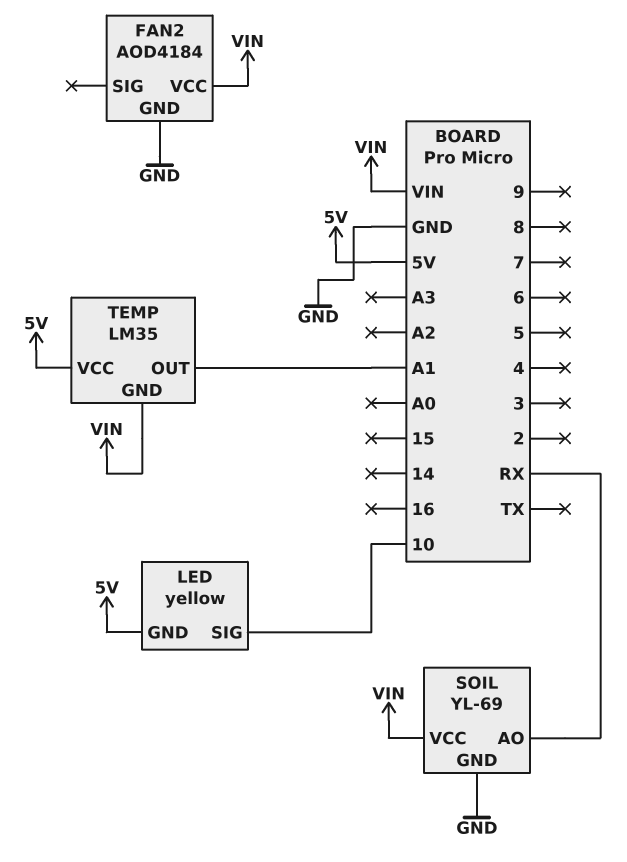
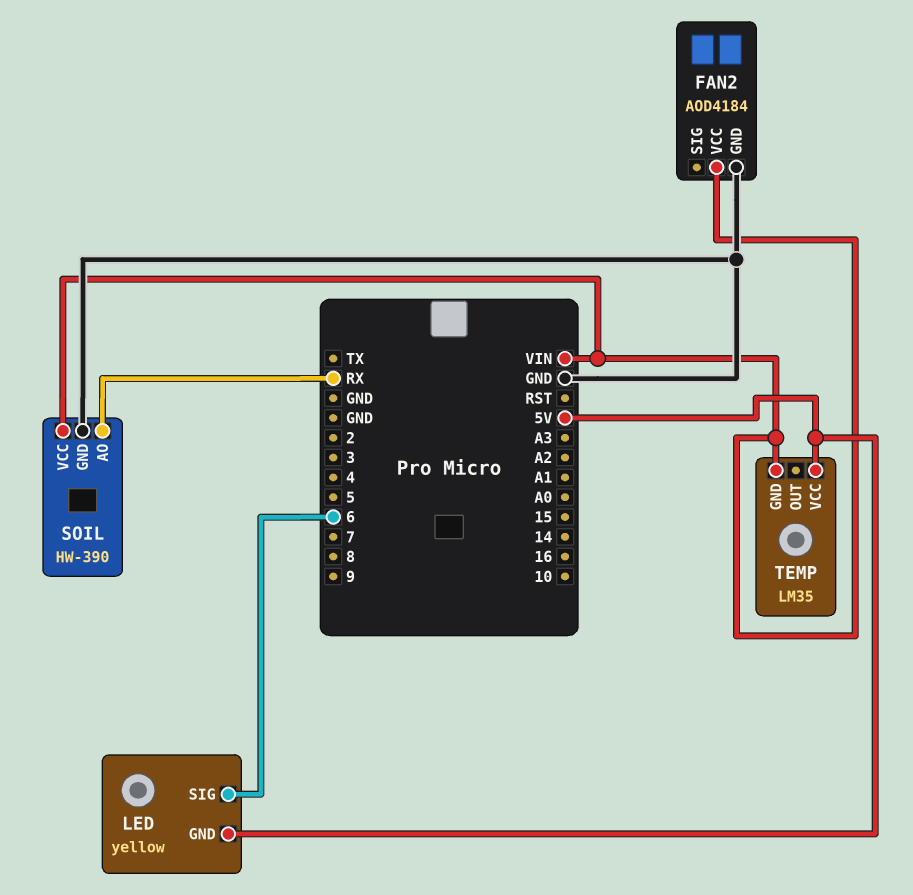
LED pin SIG: 10 -> 6
SOIL: YL-69 -> HW-390
TEMP pin OUT: A1 -> none

